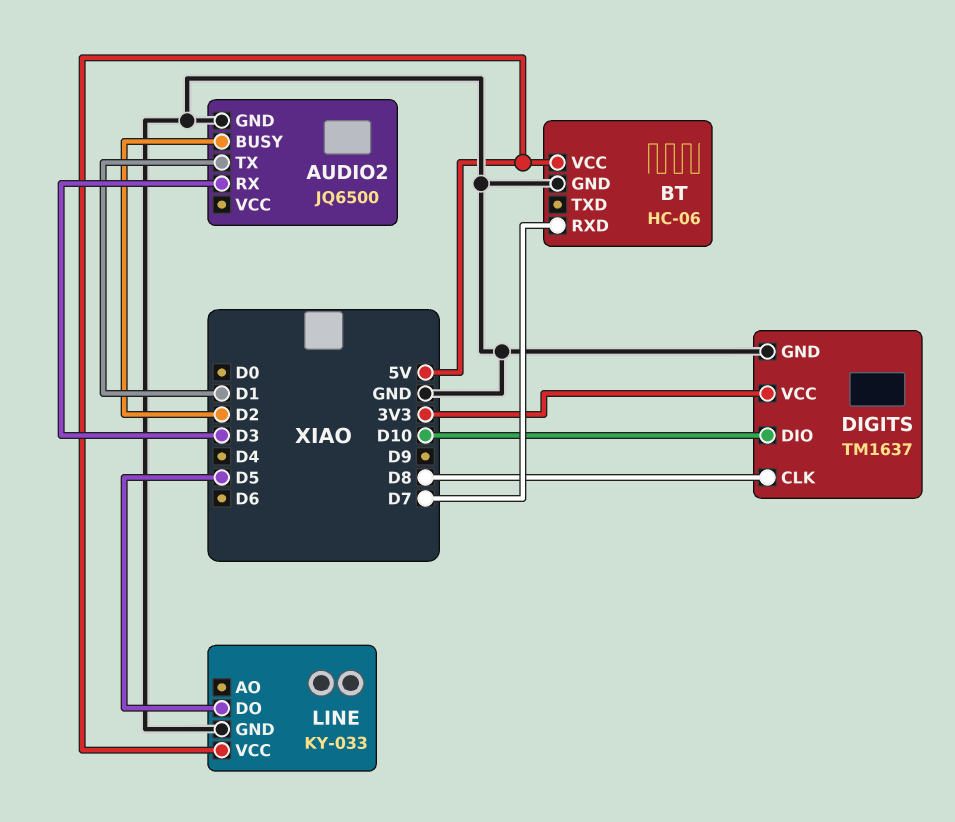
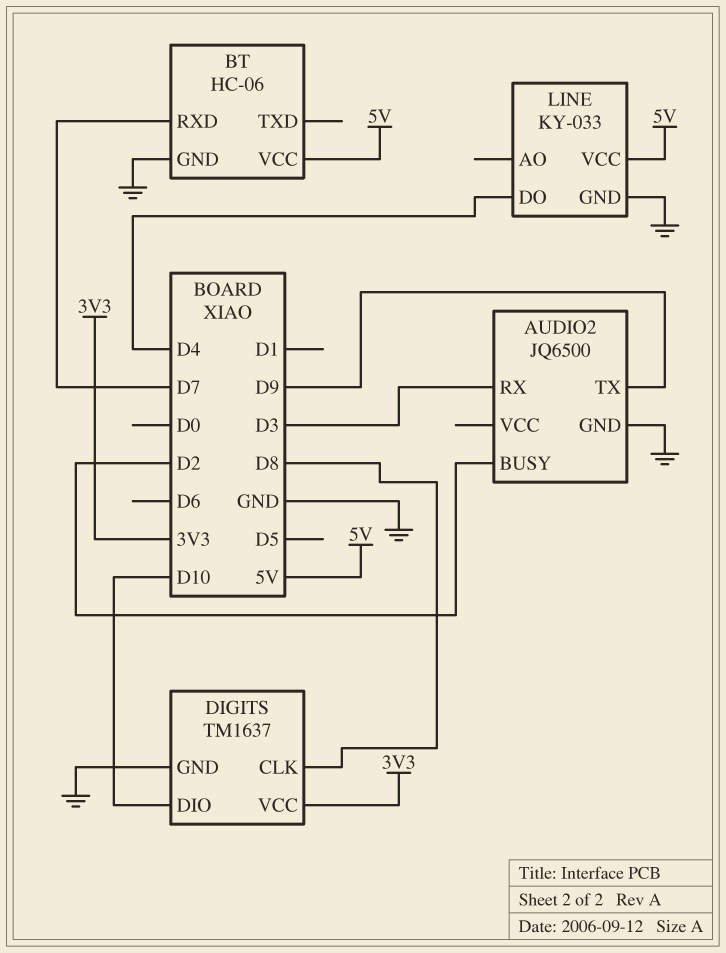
AUDIO2 pin TX: D1 -> D9
LINE pin DO: D5 -> D4

